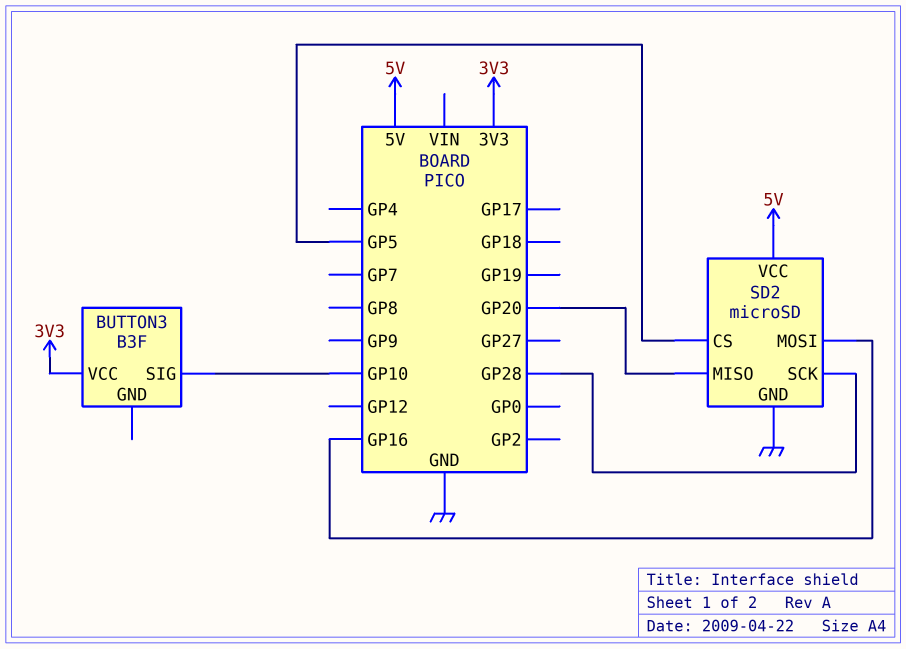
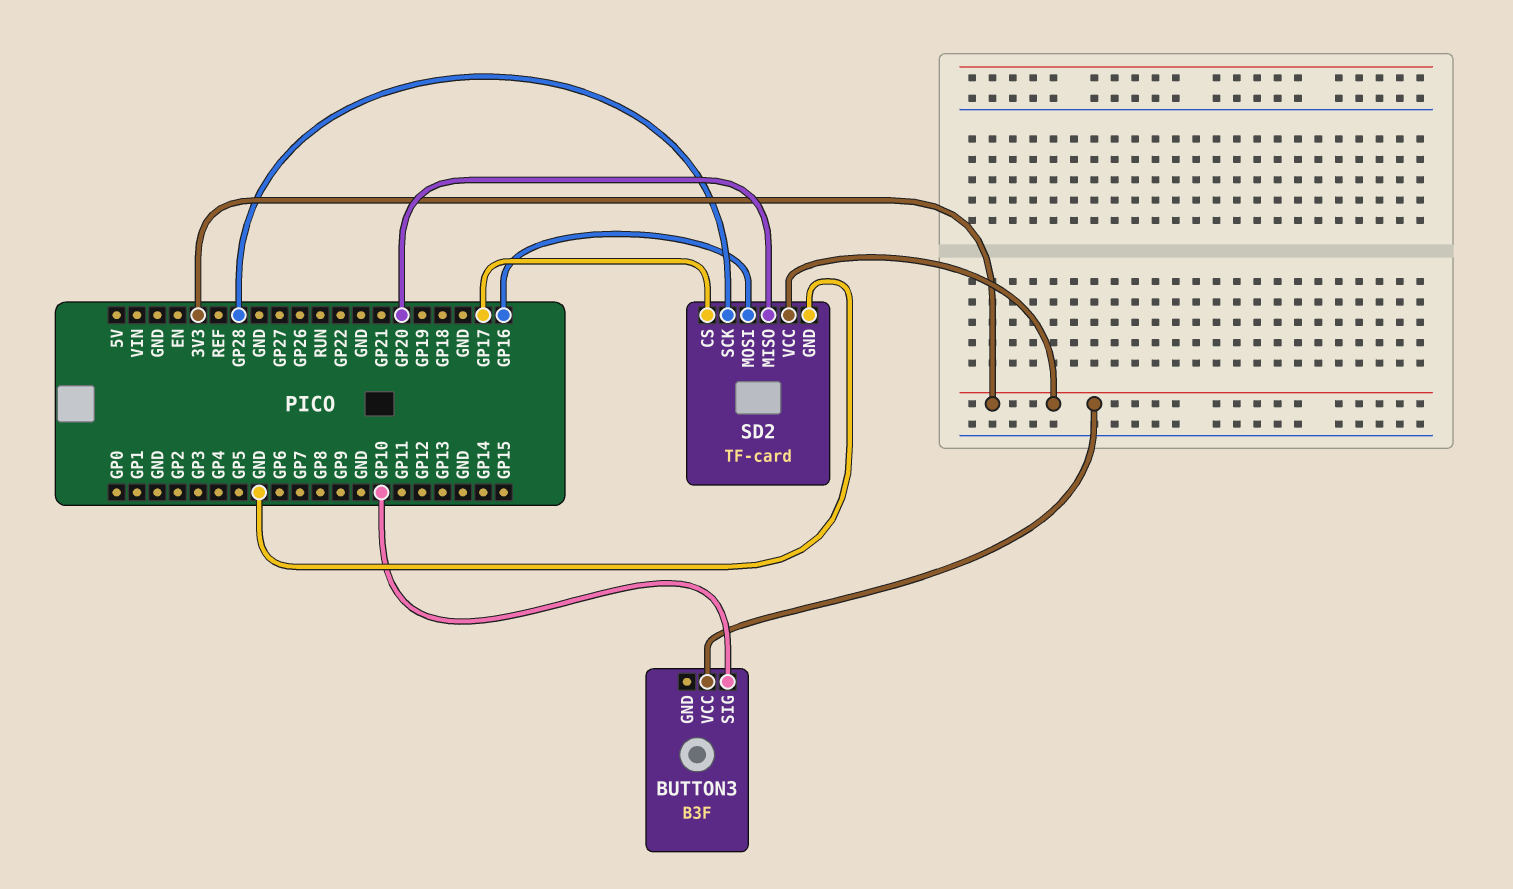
SD2: microSD -> TF-card
SD2 pin CS: GP5 -> GP17
SD2 pin VCC: 5V -> 3V3

